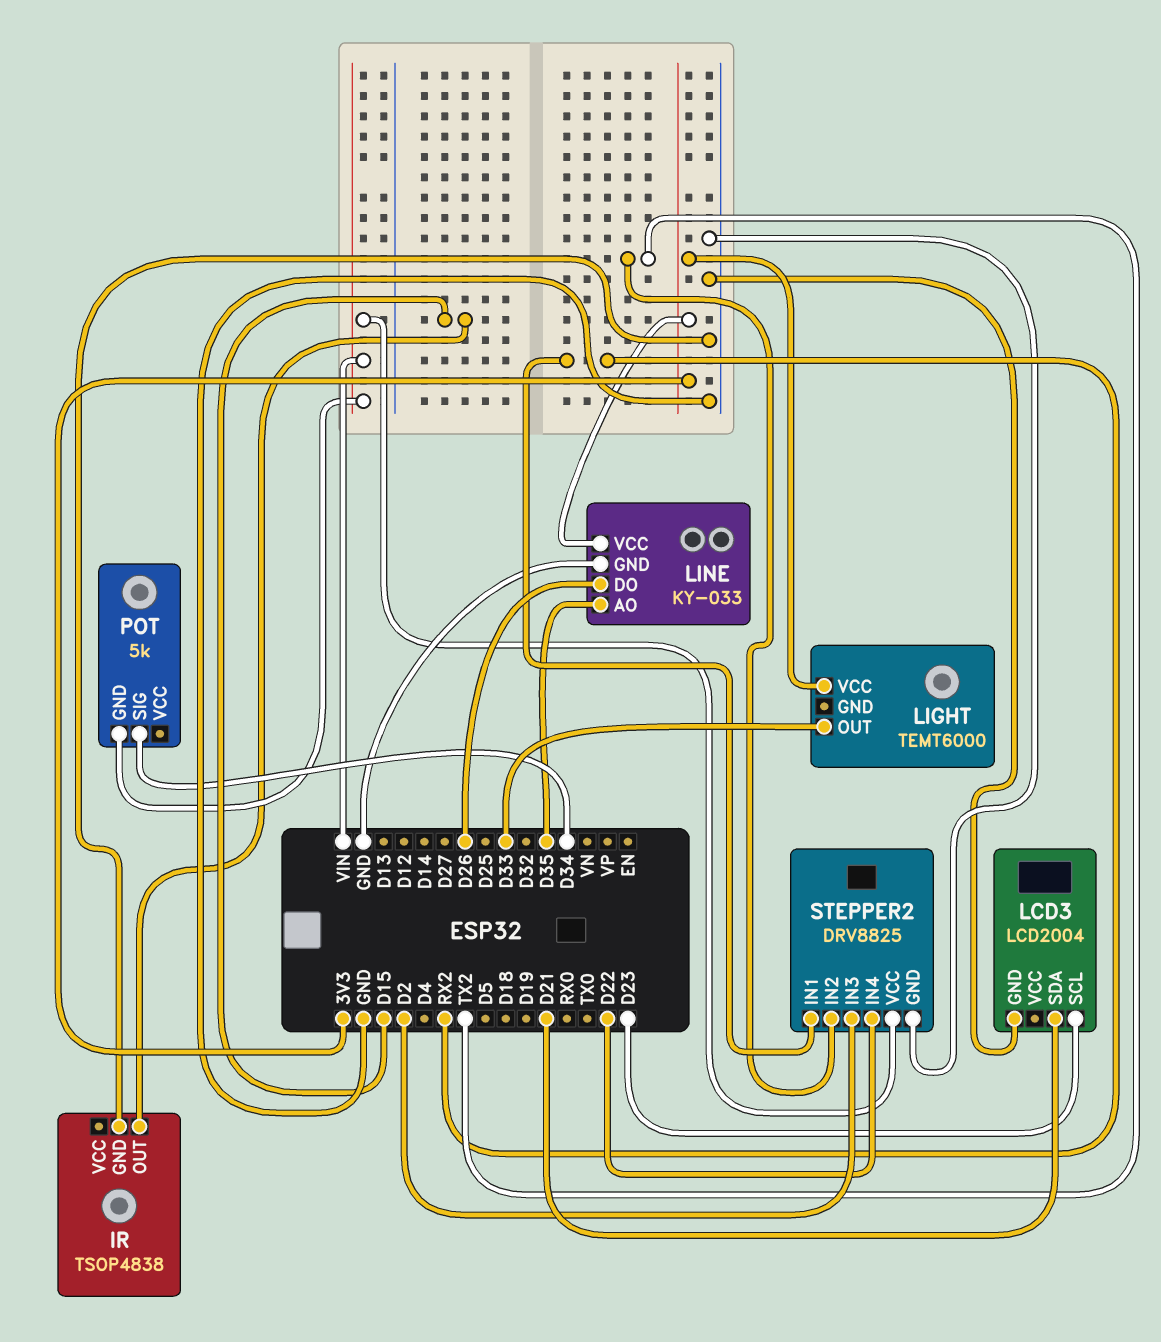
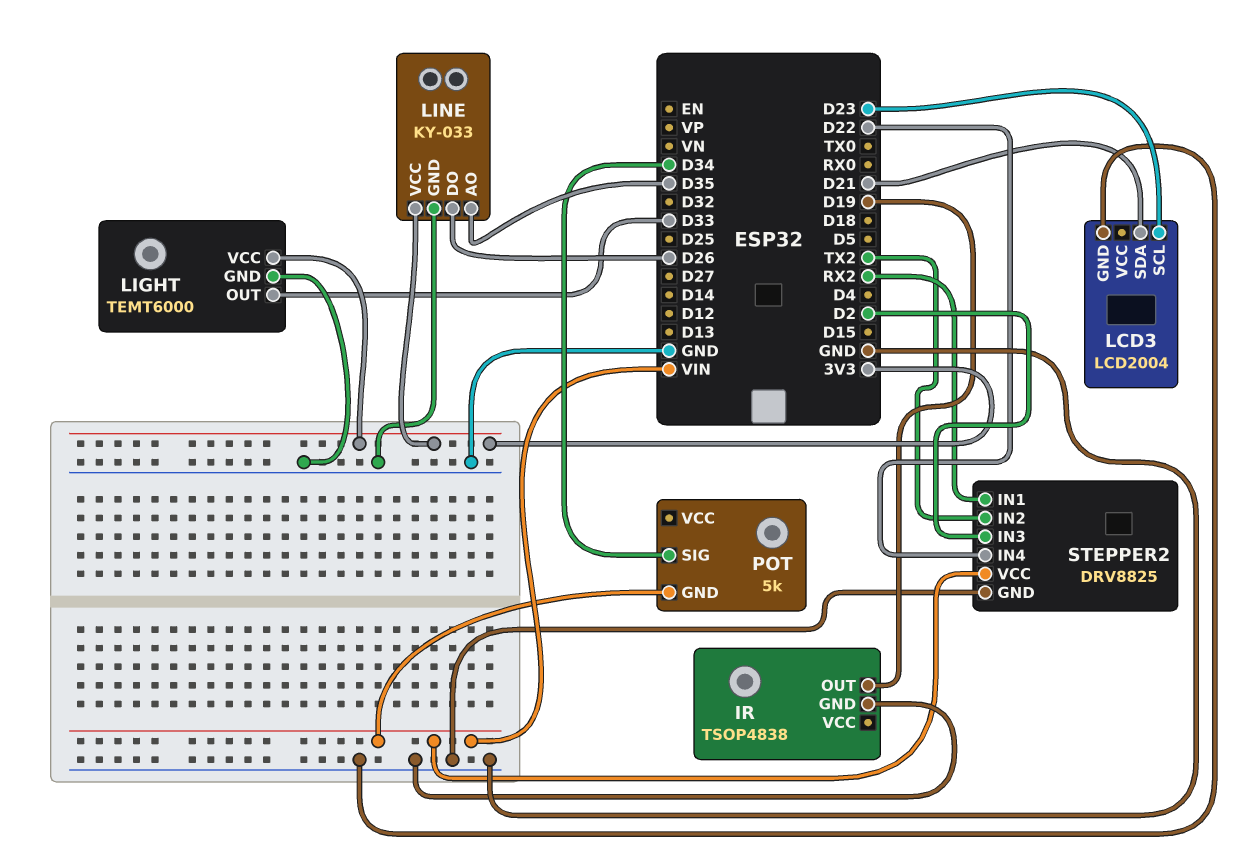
IR pin OUT: D15 -> D19
LIGHT pin GND: none -> GND

